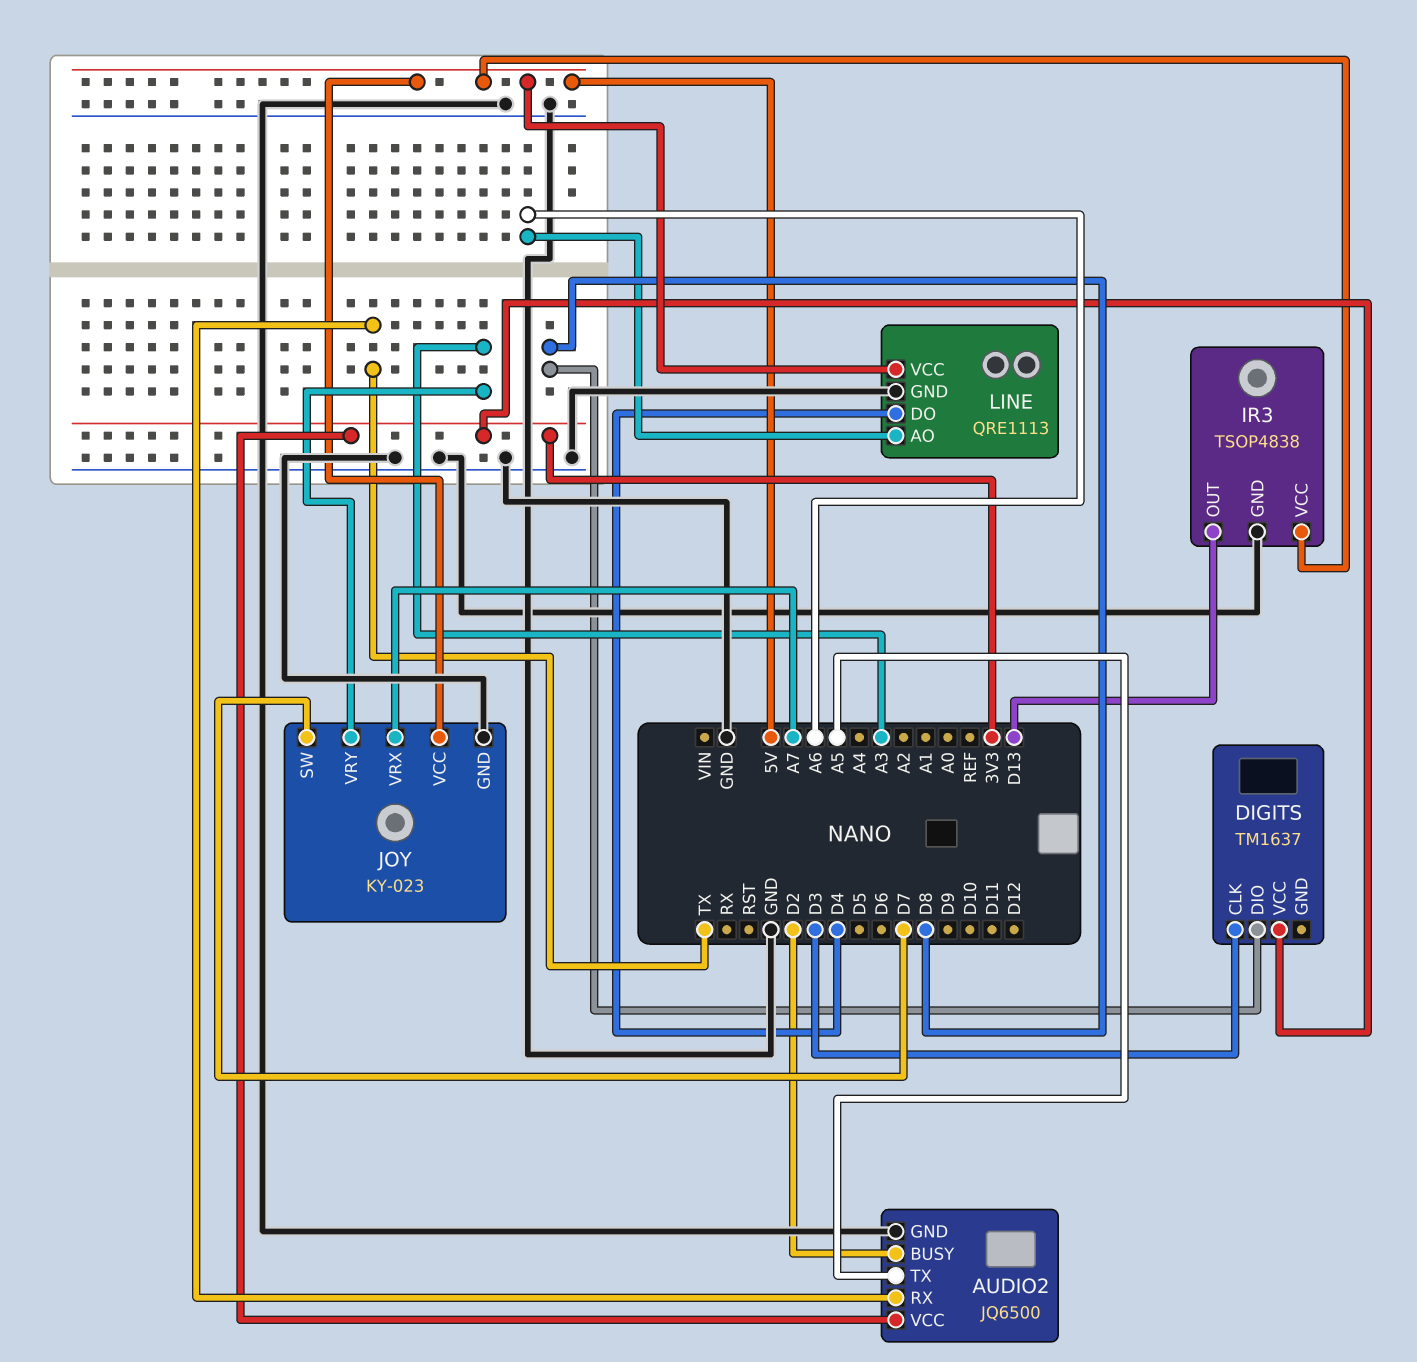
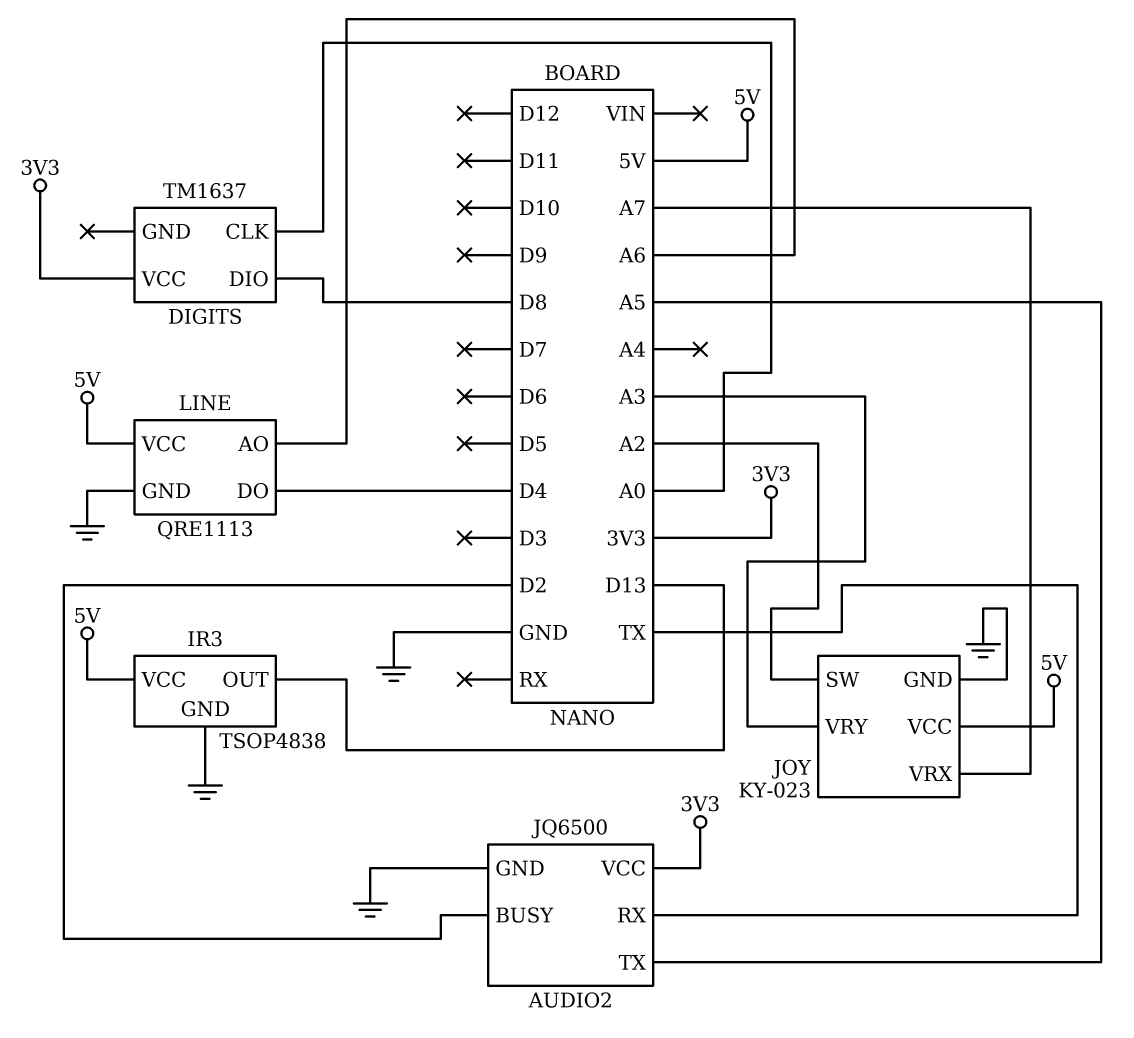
DIGITS pin CLK: D3 -> A0
JOY pin SW: D7 -> A2

